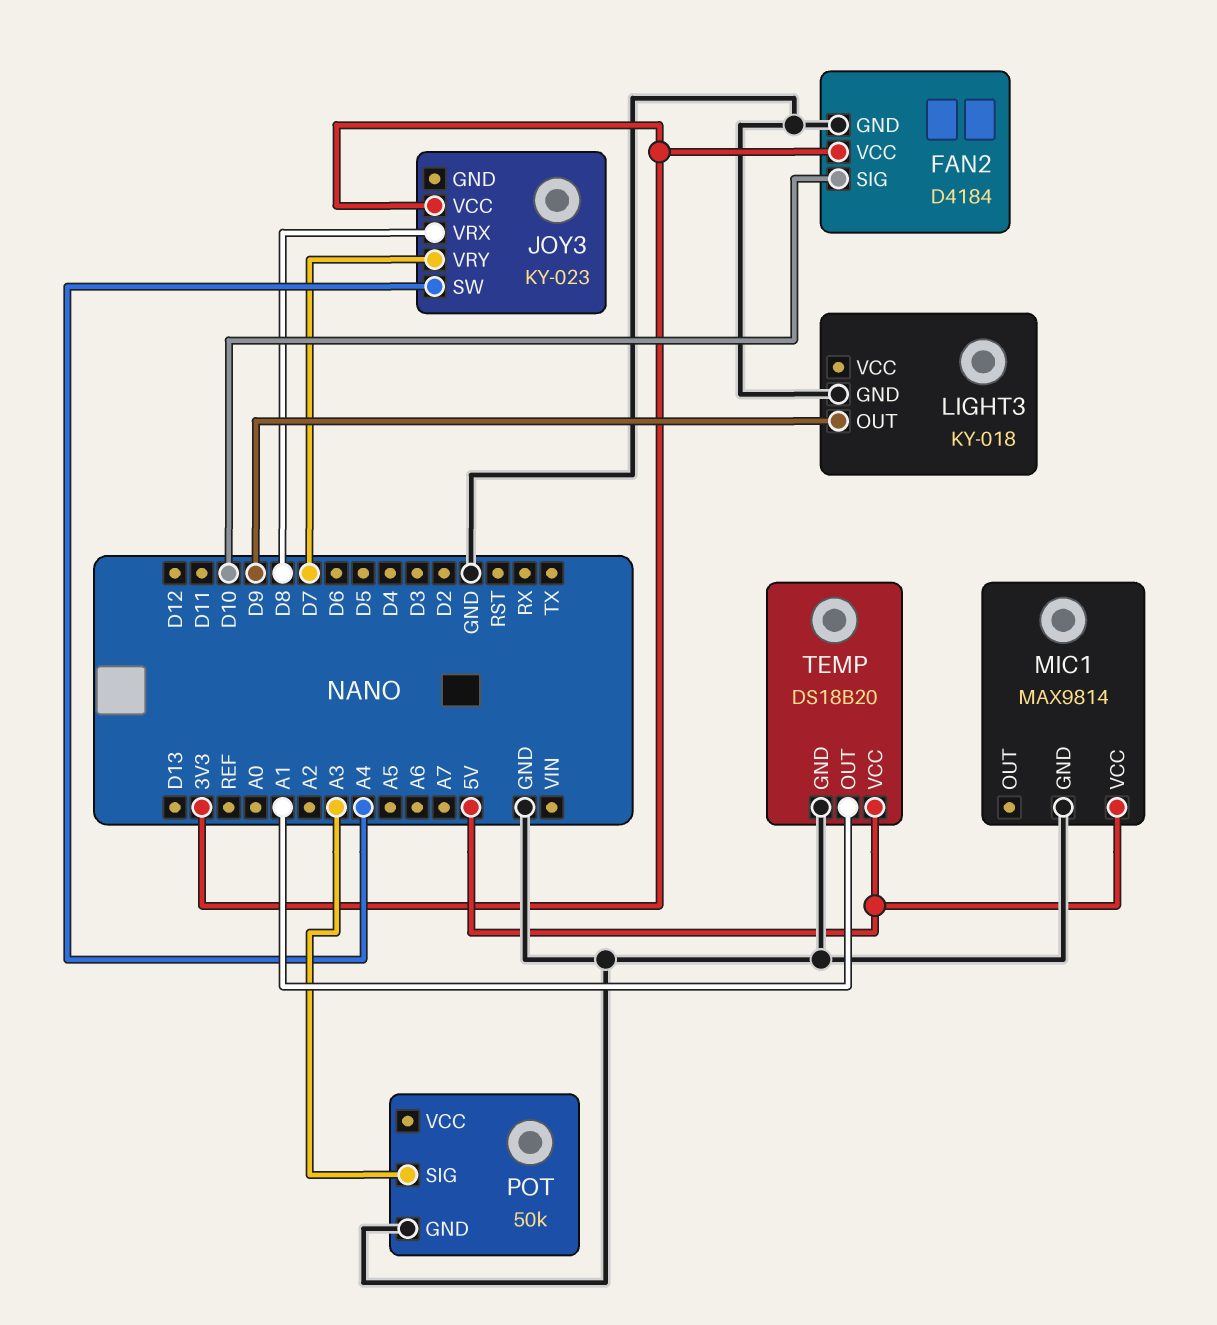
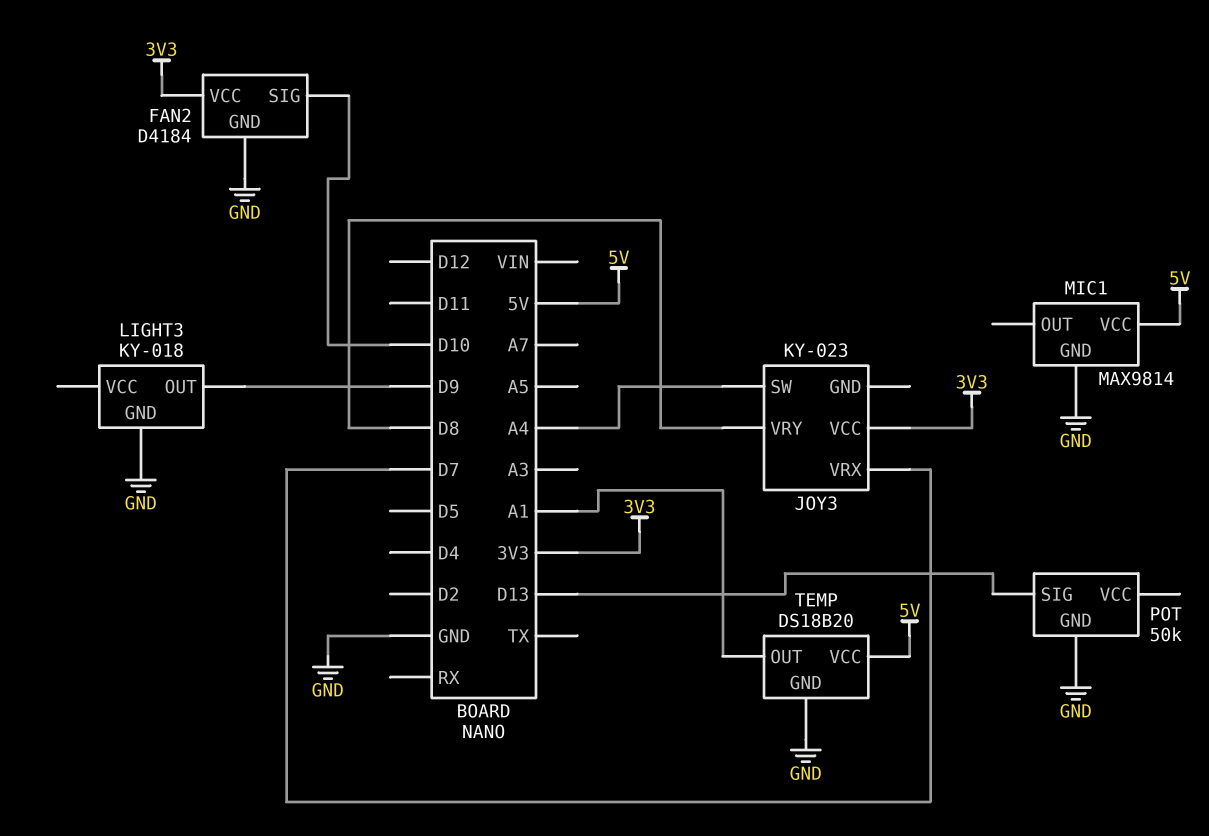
JOY3 pin VRX: D8 -> D7
JOY3 pin VRY: D7 -> D8
POT pin SIG: A3 -> D13

